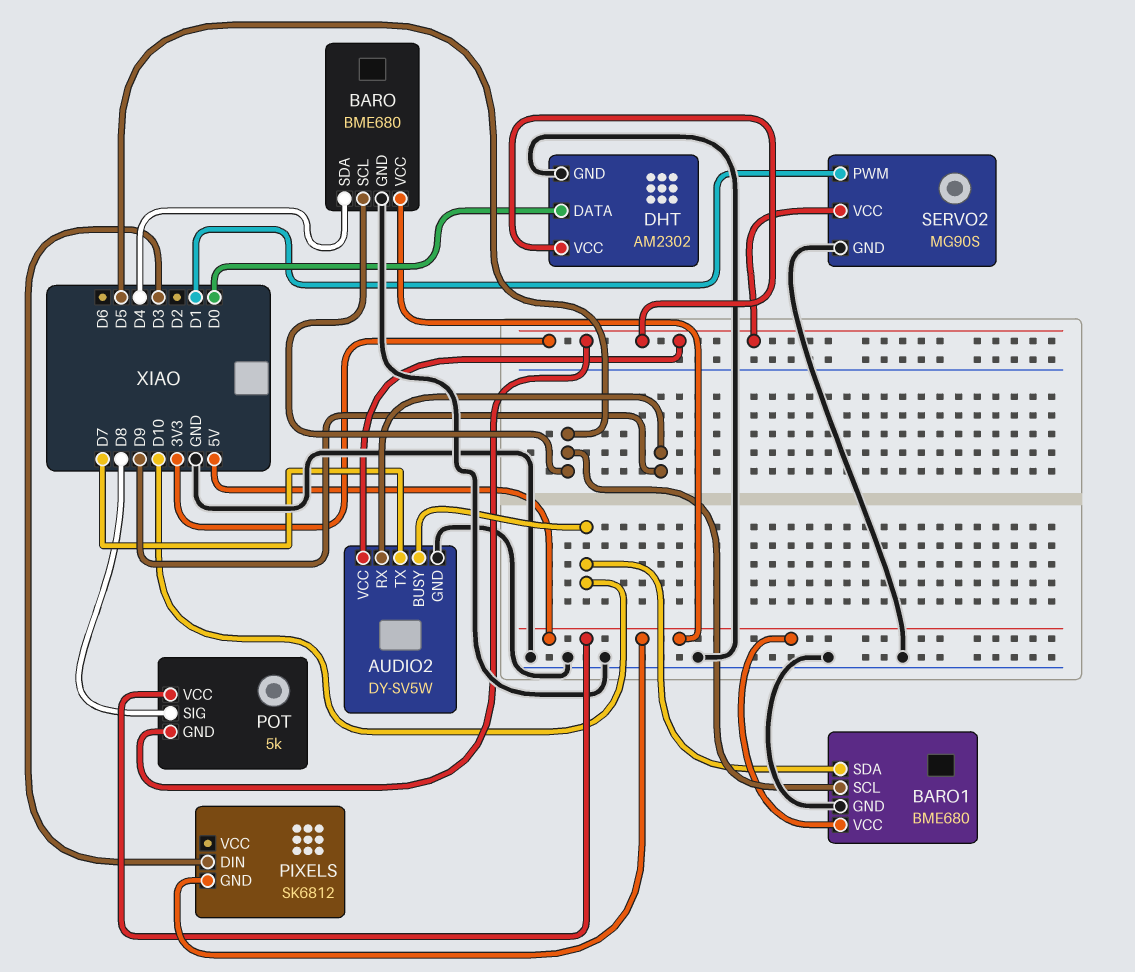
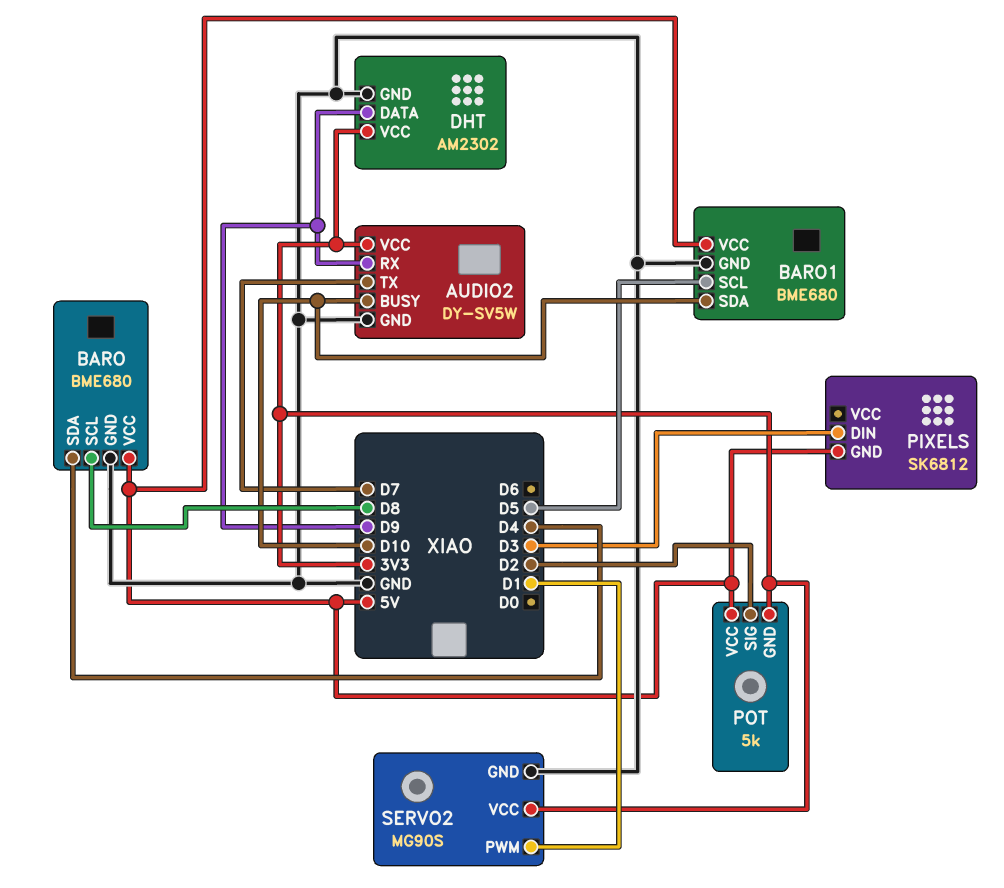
BARO pin SCL: D5 -> D8
DHT pin DATA: D0 -> D9
POT pin SIG: D8 -> D2

